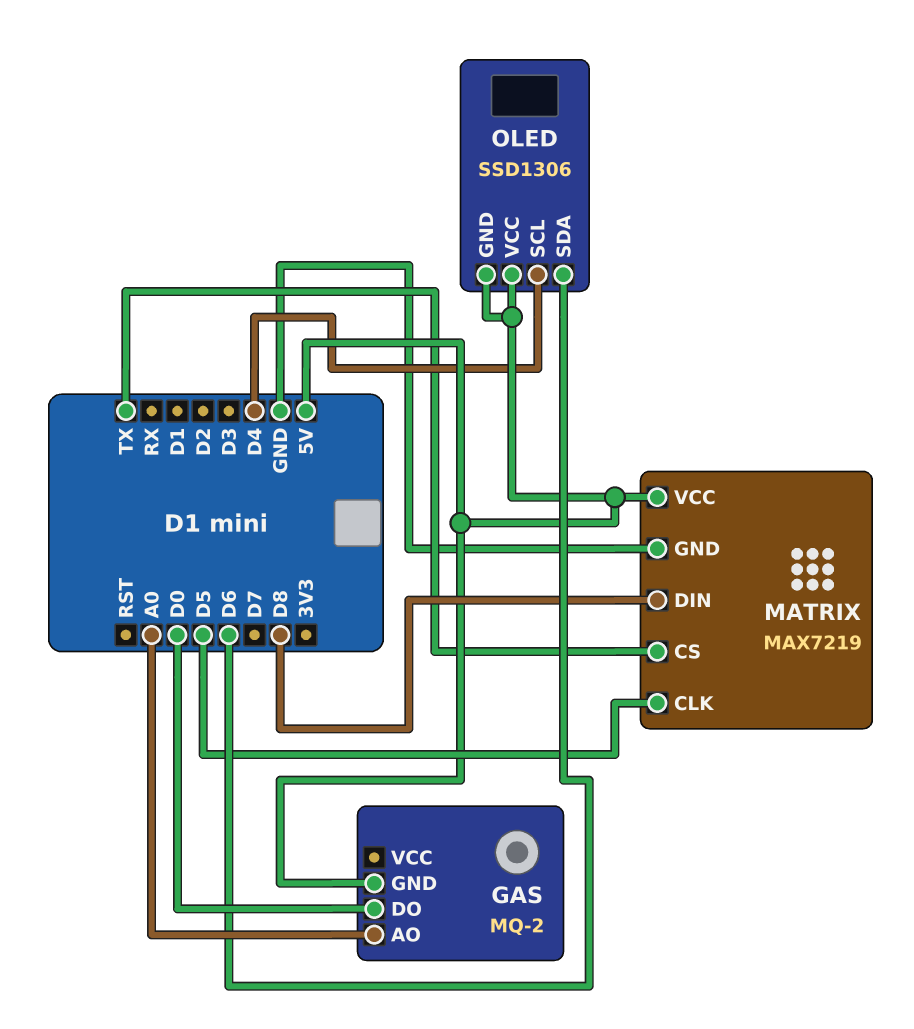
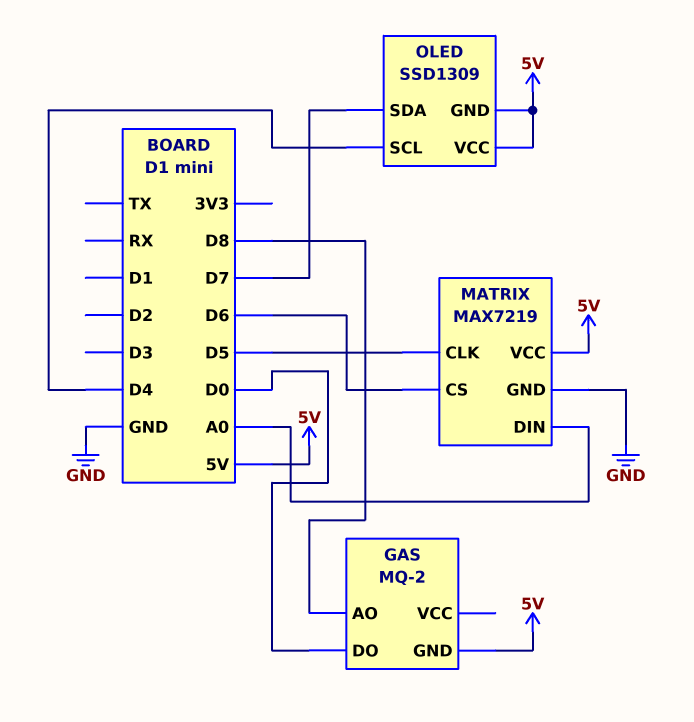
GAS pin AO: A0 -> D8
MATRIX pin CS: TX -> D6
MATRIX pin DIN: D8 -> A0
OLED: SSD1306 -> SSD1309
OLED pin SDA: D6 -> D7

